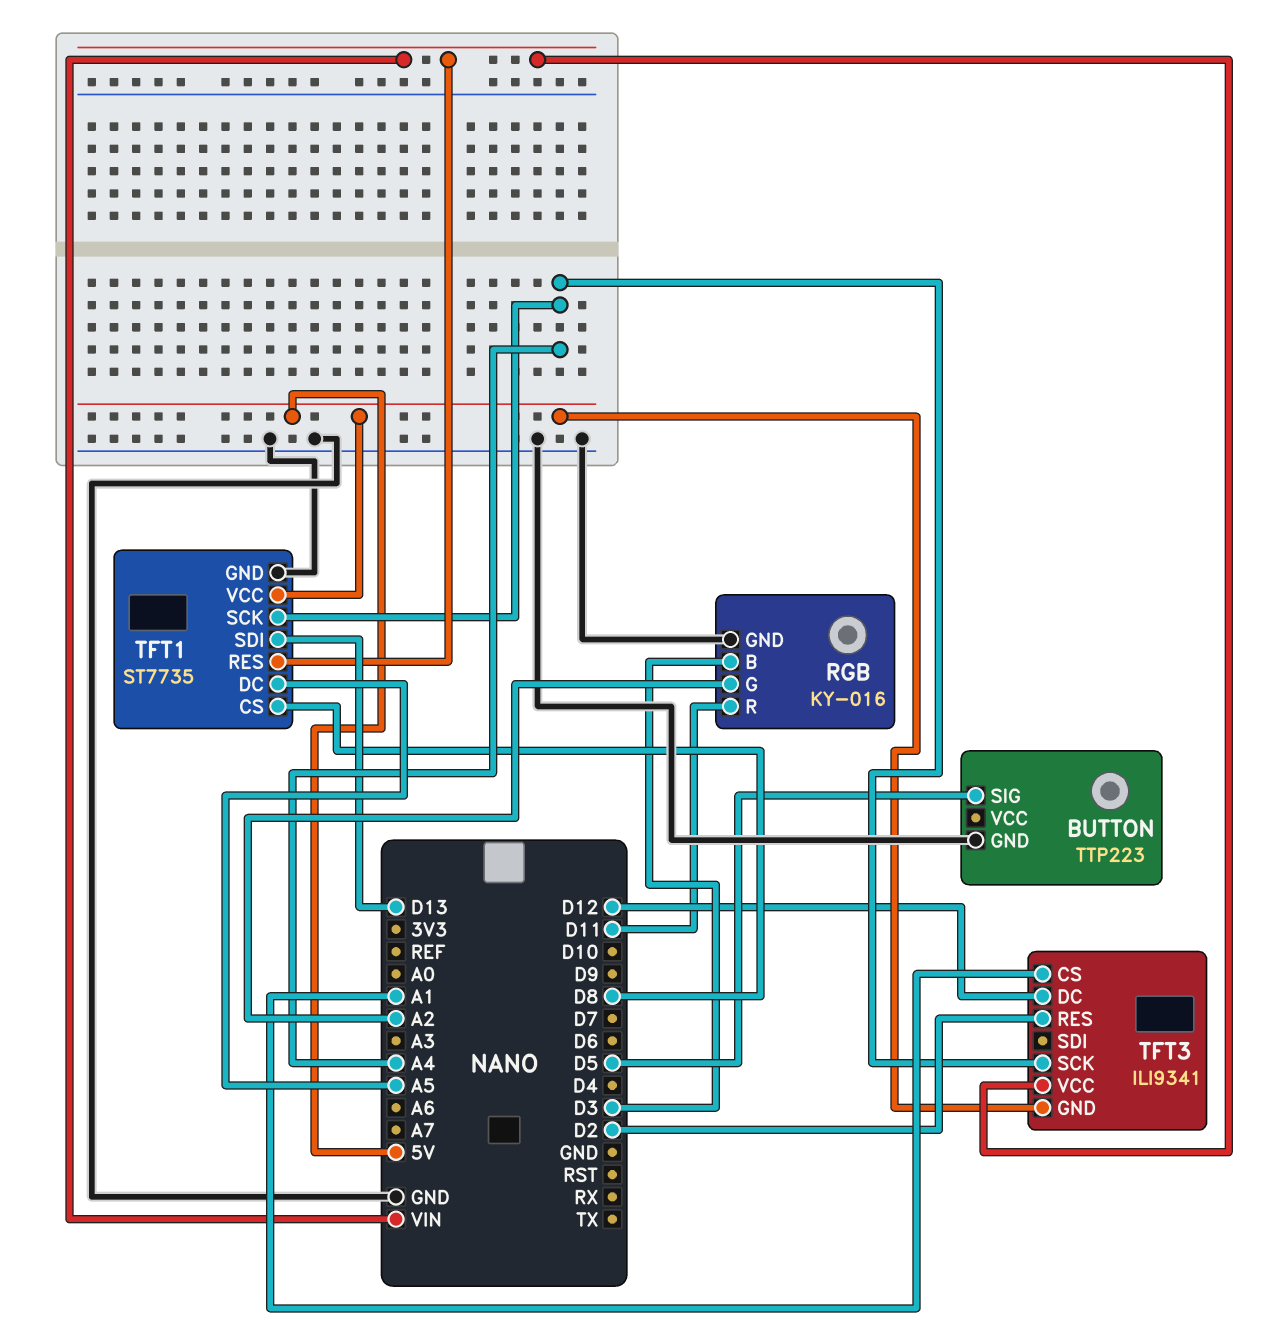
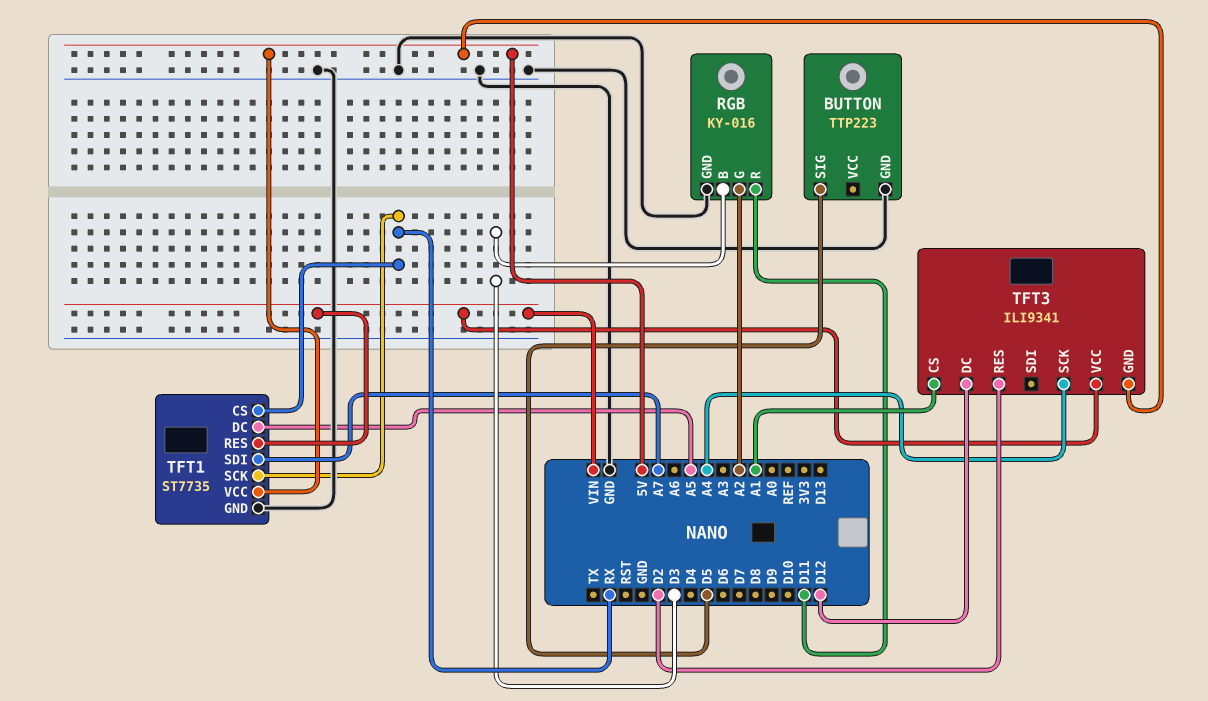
TFT1 pin CS: D8 -> RX
TFT1 pin SCK: A4 -> RX
TFT1 pin SDI: D13 -> A7

